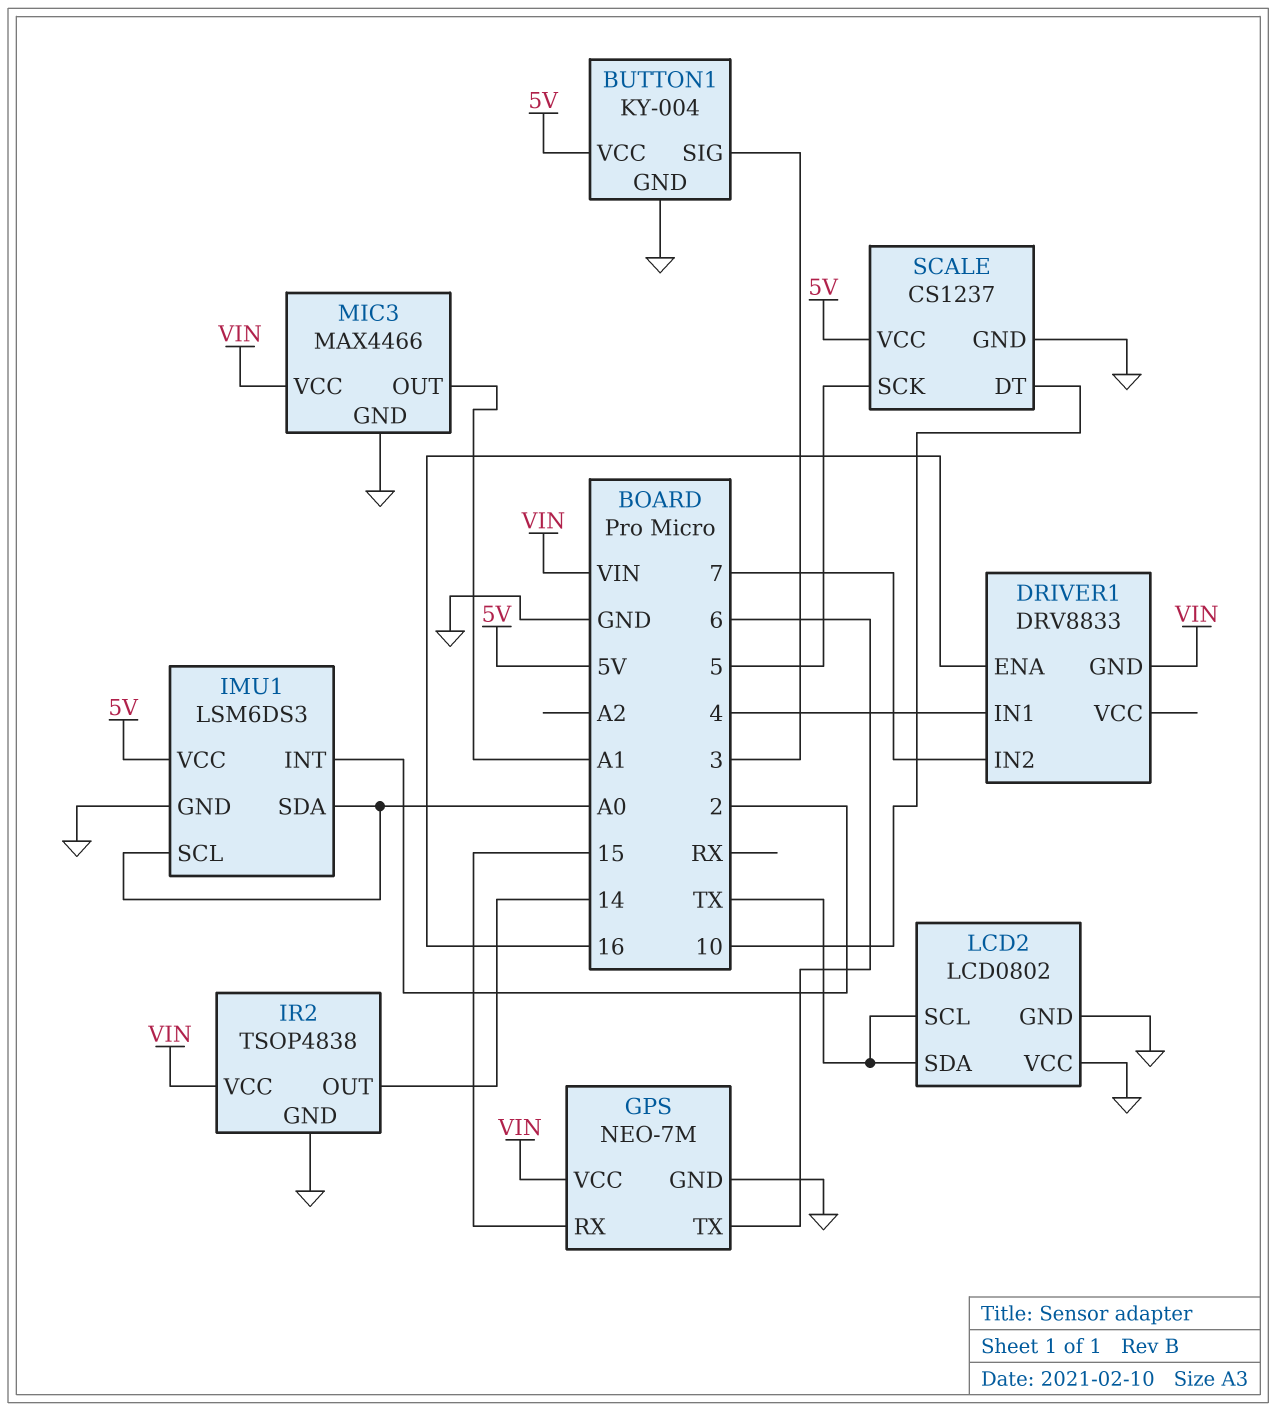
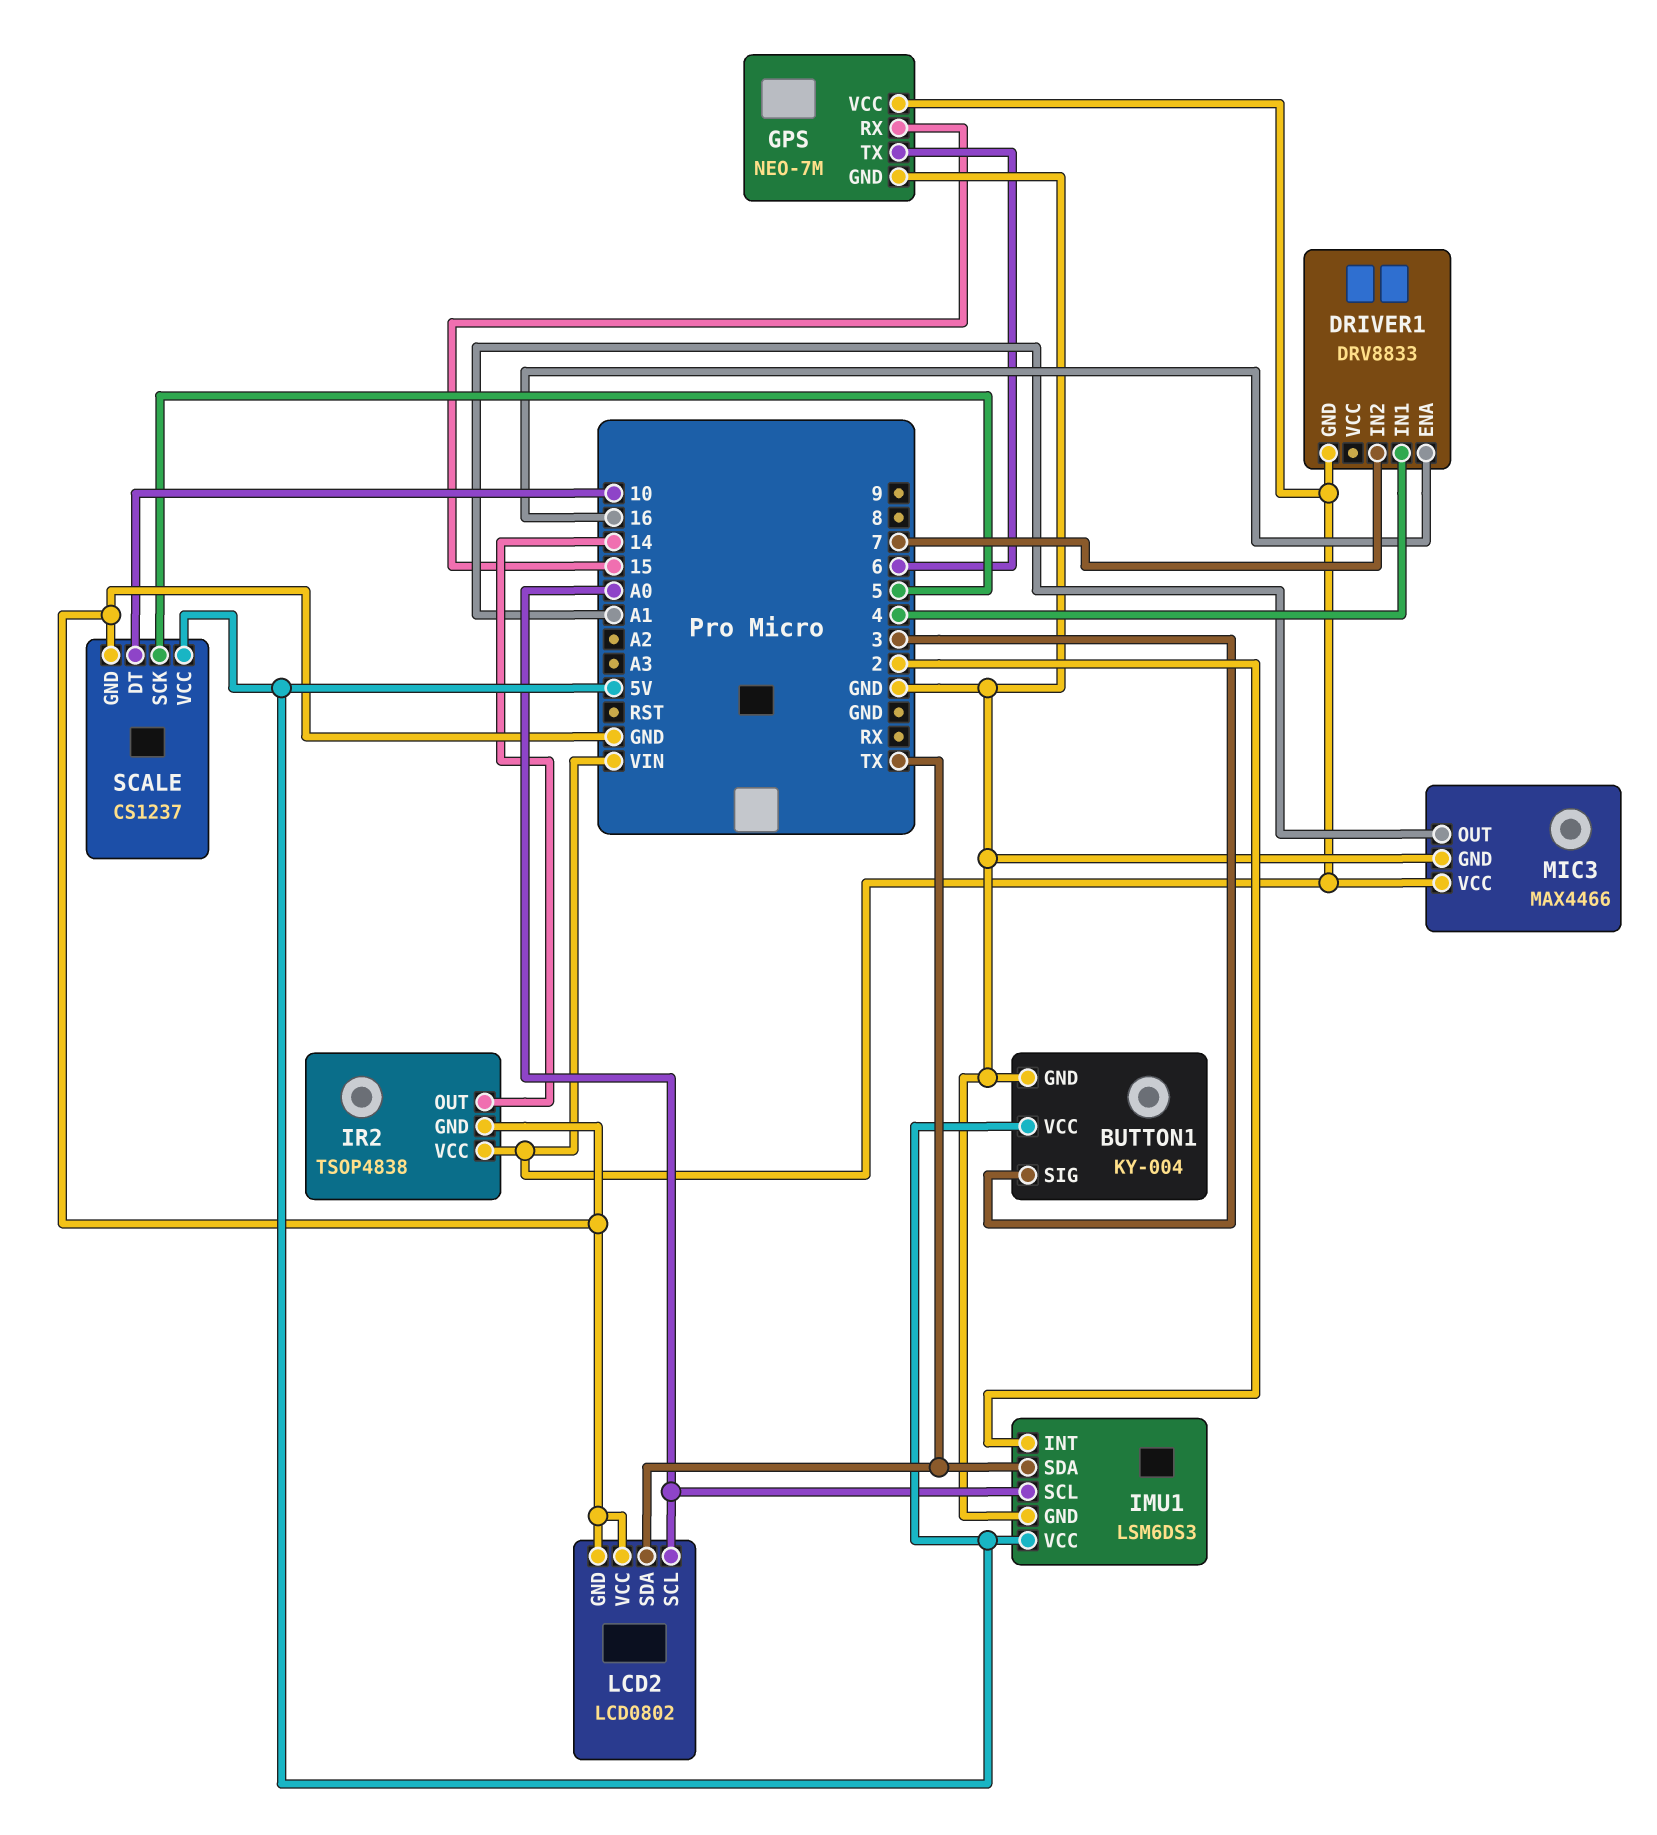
IMU1 pin SDA: A0 -> TX
LCD2 pin SCL: TX -> A0

